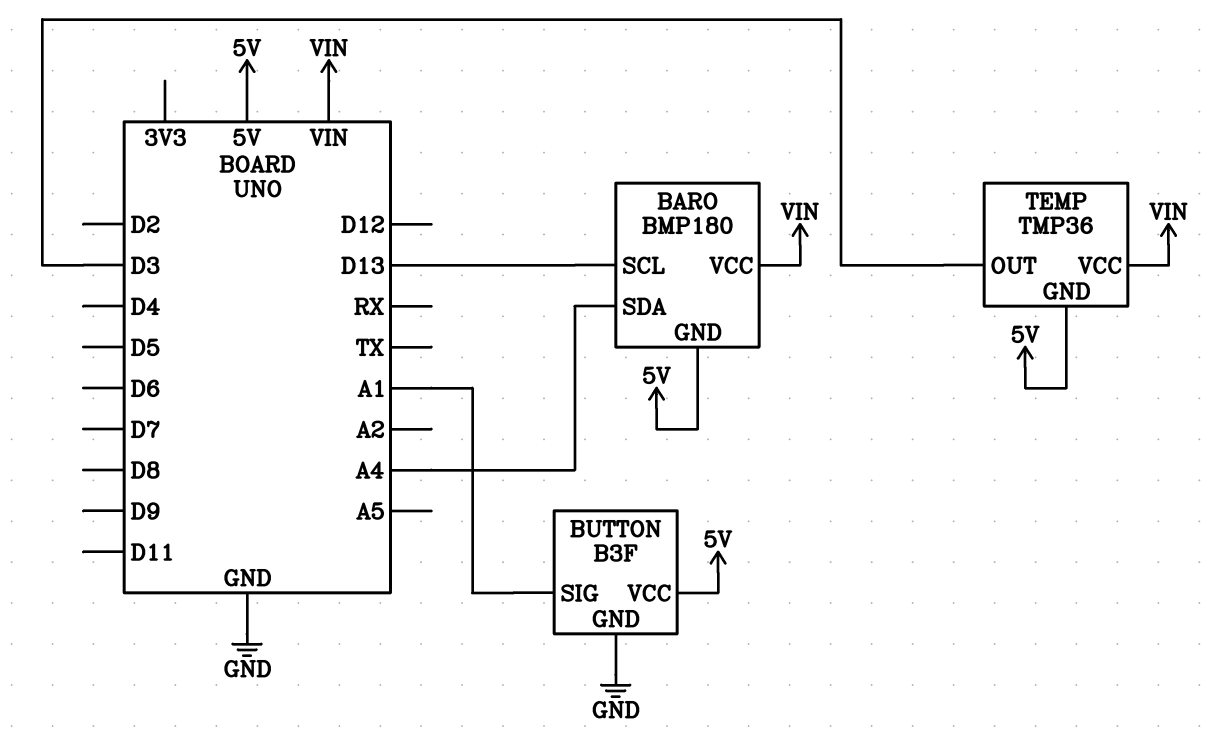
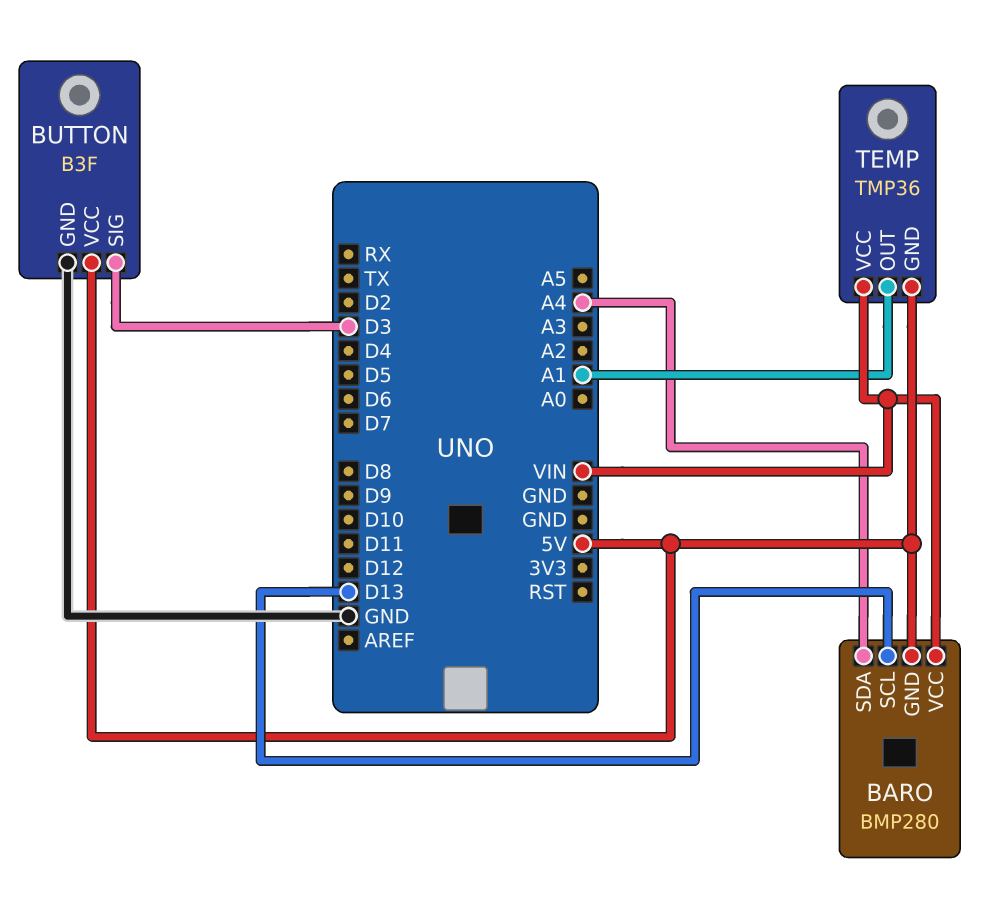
BARO: BMP180 -> BMP280
BUTTON pin SIG: A1 -> D3
TEMP pin OUT: D3 -> A1

